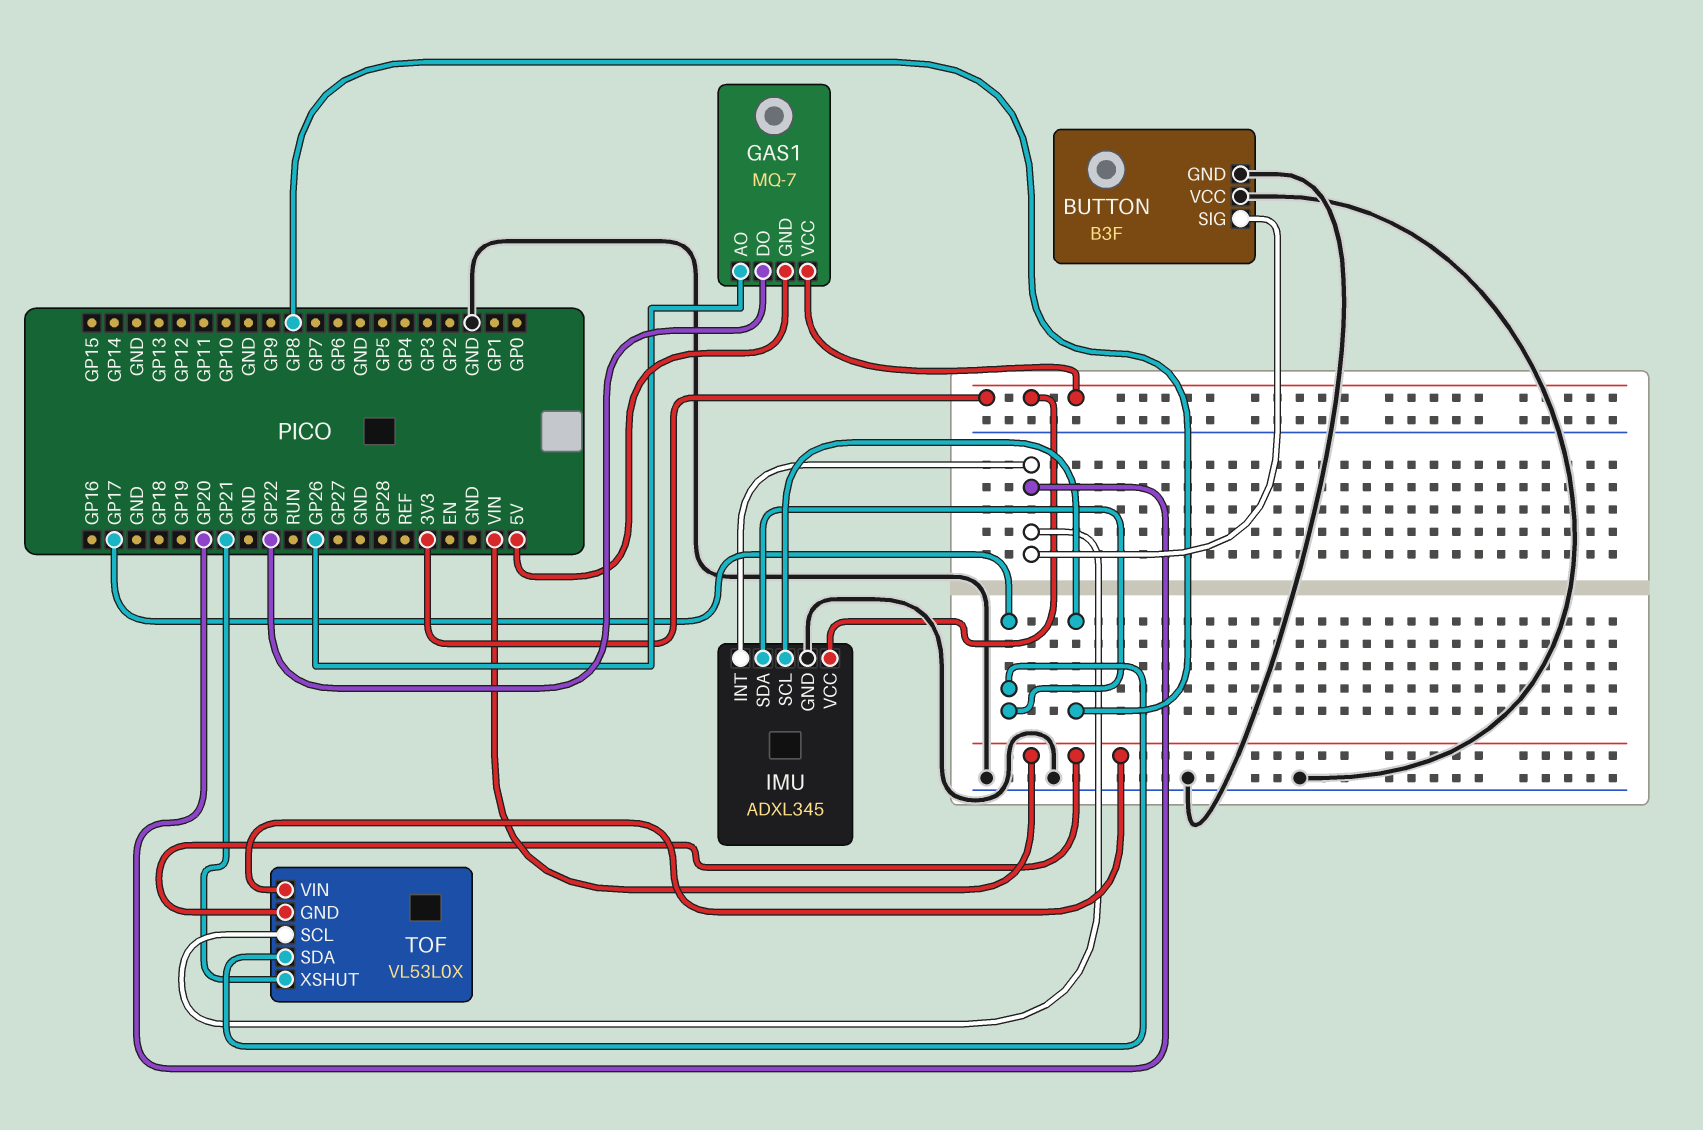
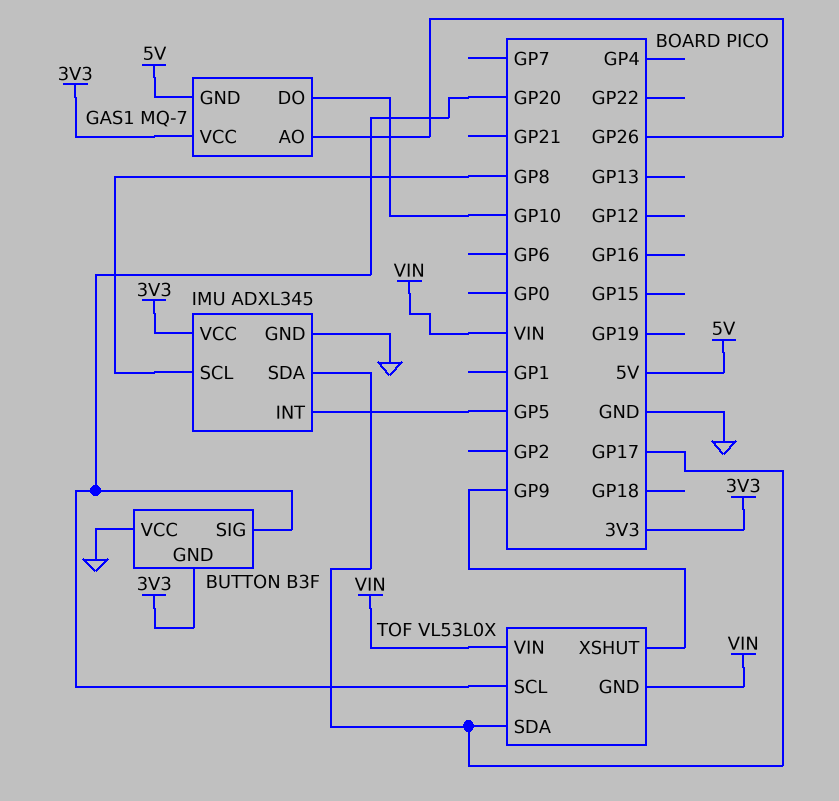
BUTTON pin GND: GND -> 3V3
GAS1 pin DO: GP22 -> GP10
IMU pin INT: GP20 -> GP5
TOF pin XSHUT: GP21 -> GP9

